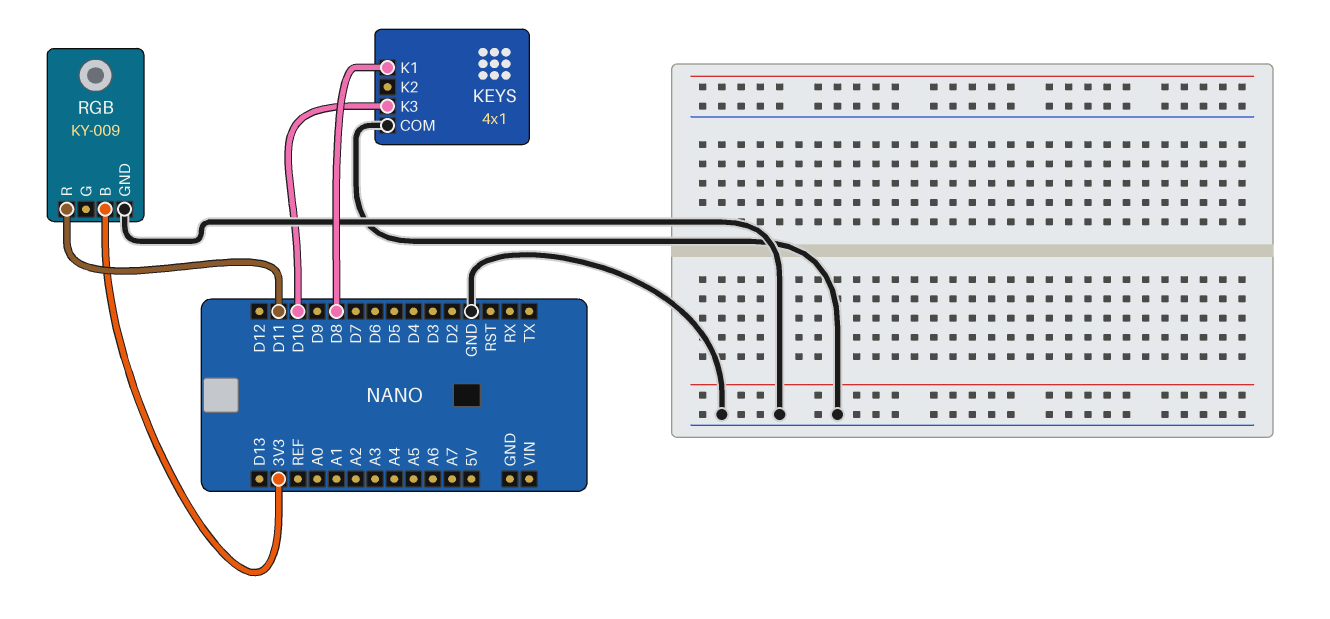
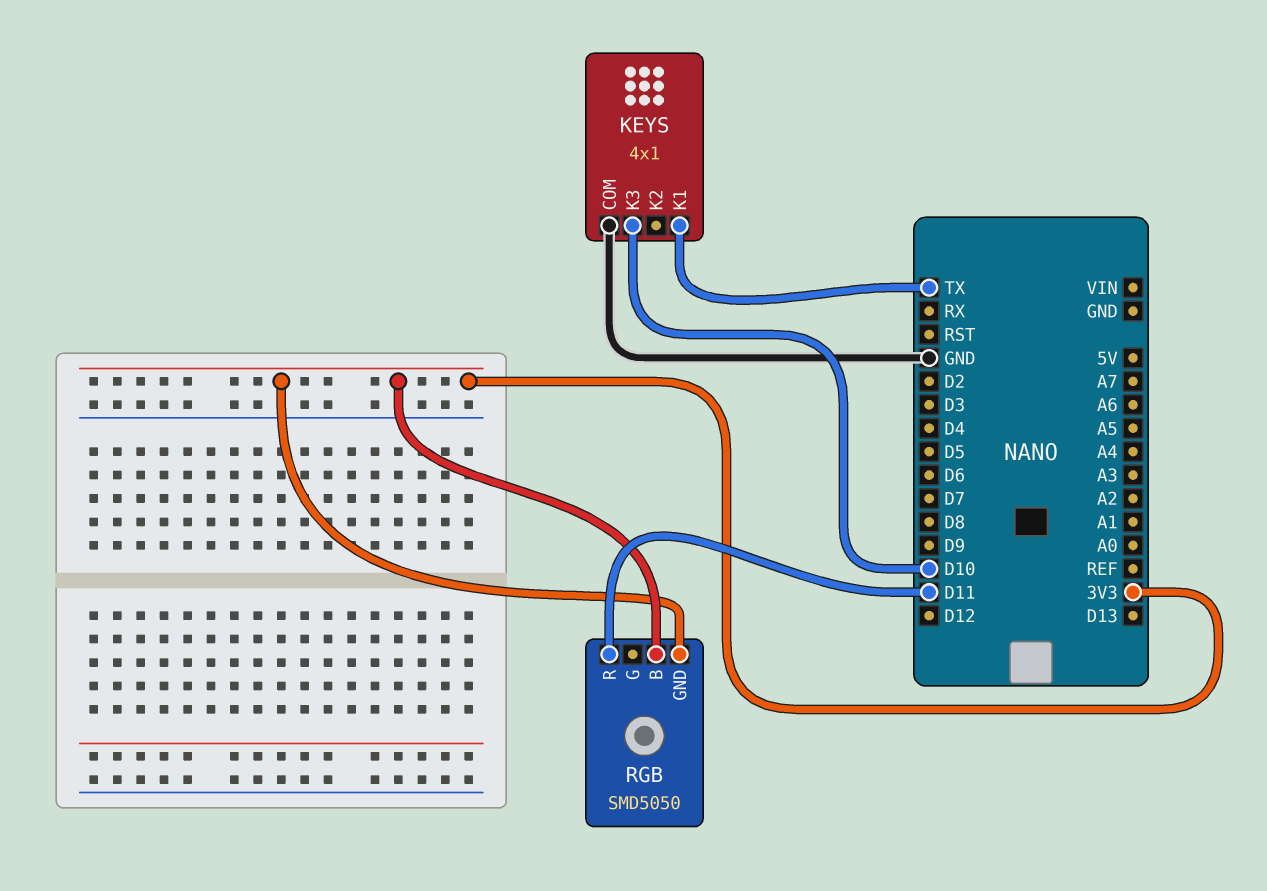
KEYS pin K1: D8 -> TX
RGB: KY-009 -> SMD5050
RGB pin GND: GND -> 3V3

